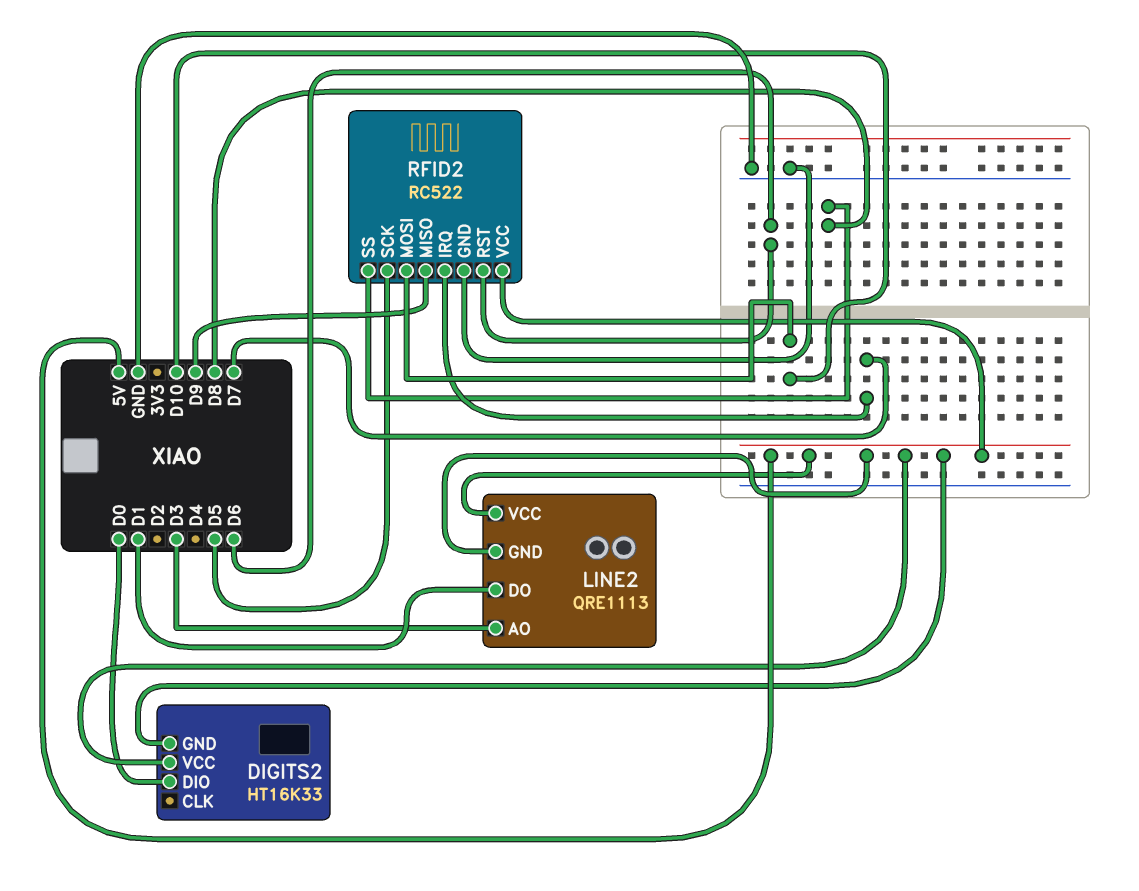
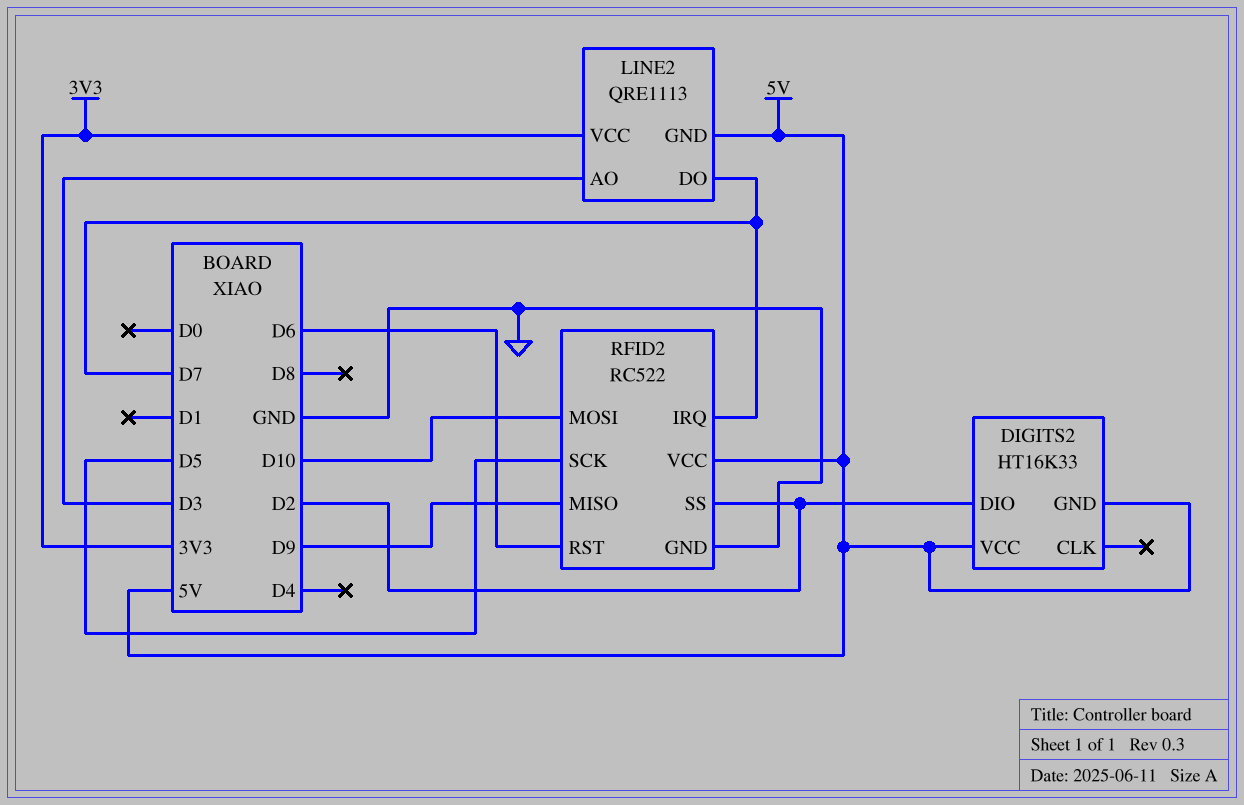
DIGITS2 pin DIO: D0 -> D2
LINE2 pin DO: D1 -> D7
LINE2 pin VCC: 5V -> 3V3
RFID2 pin SS: D8 -> D2

